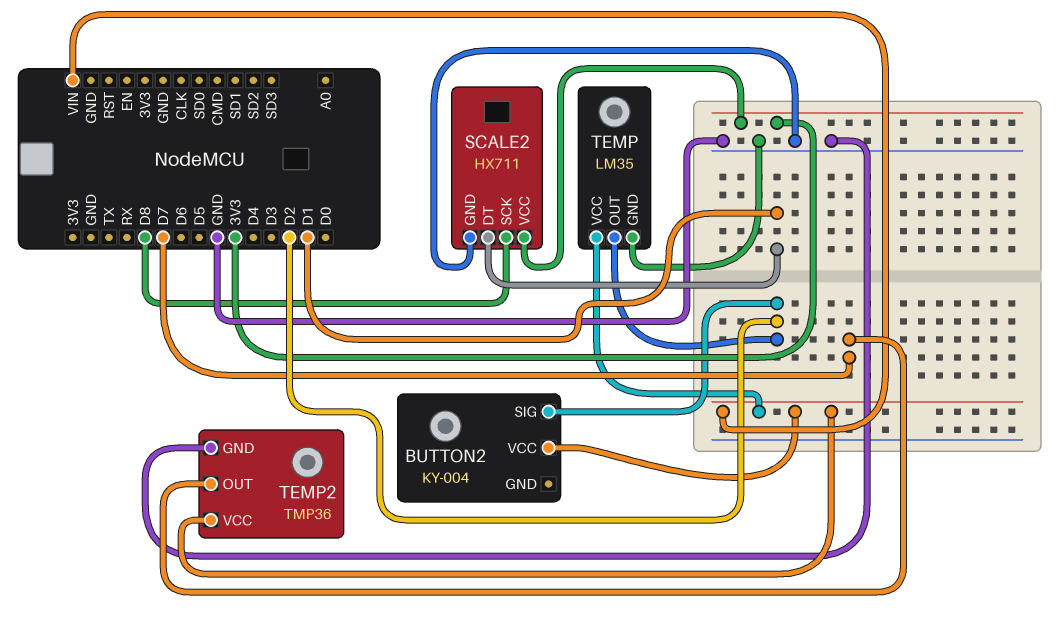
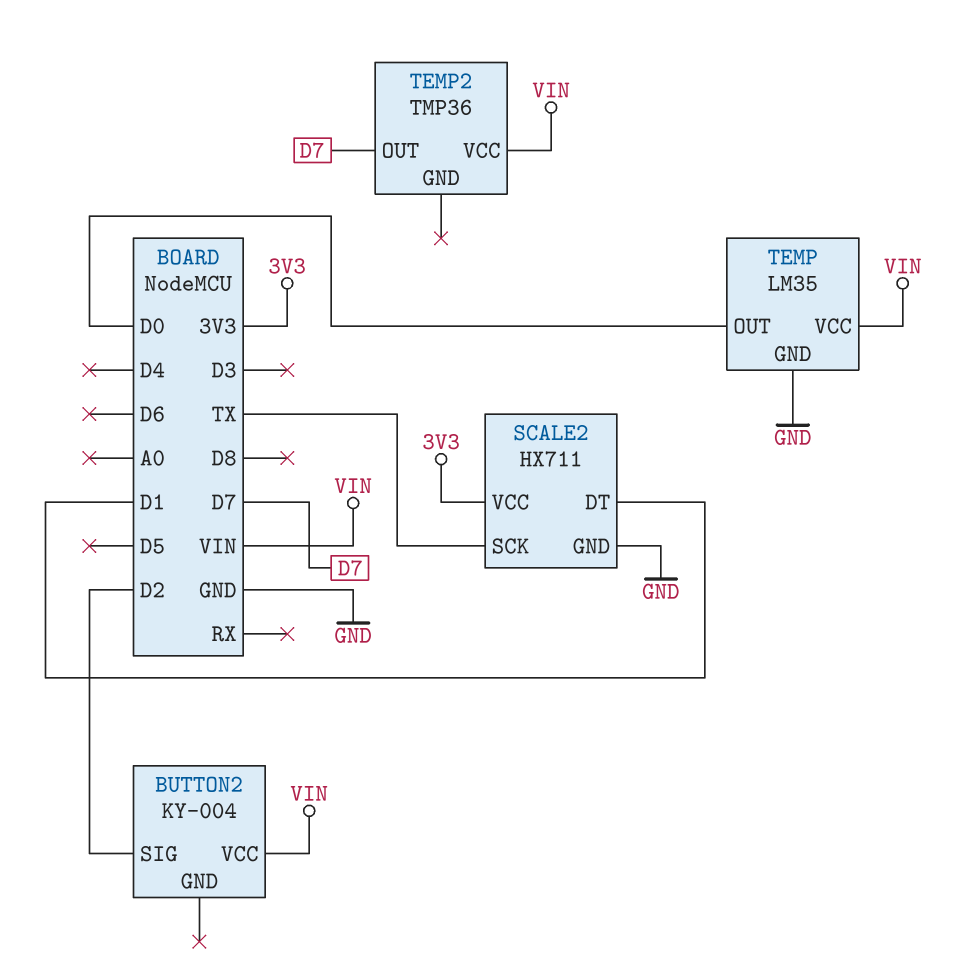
SCALE2 pin SCK: D8 -> TX
TEMP pin OUT: D2 -> D0
TEMP2 pin GND: GND -> none

